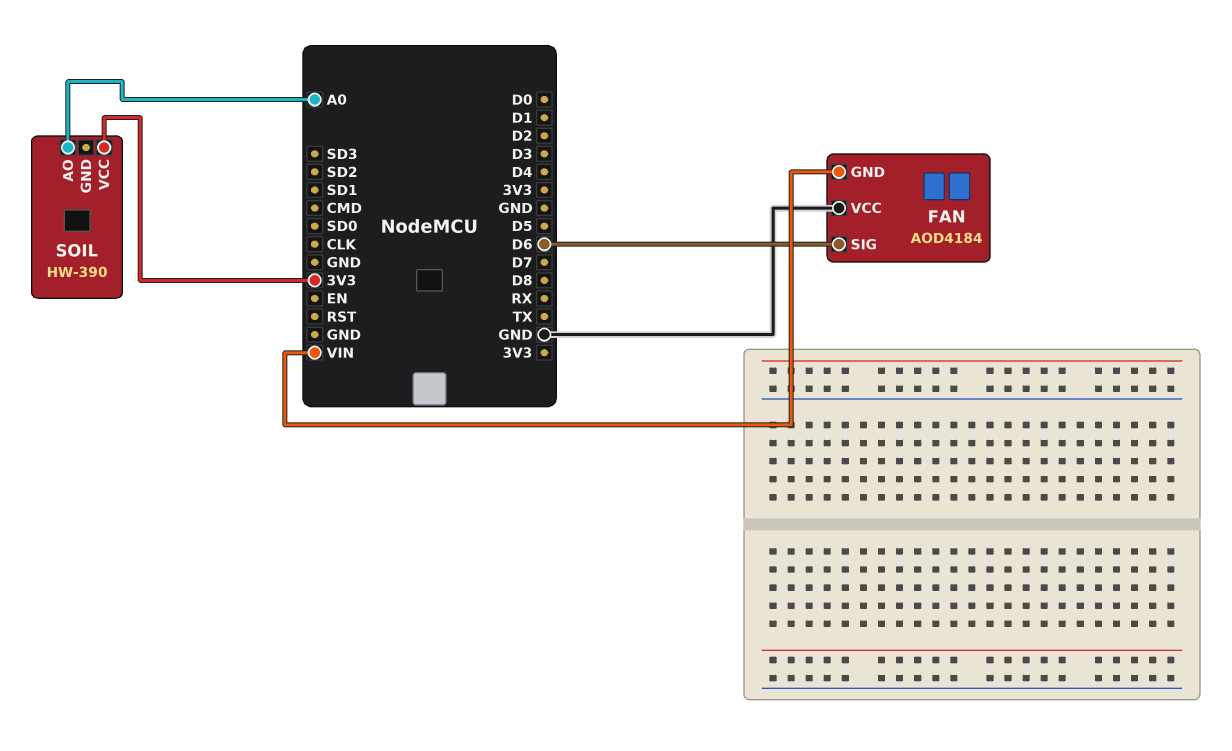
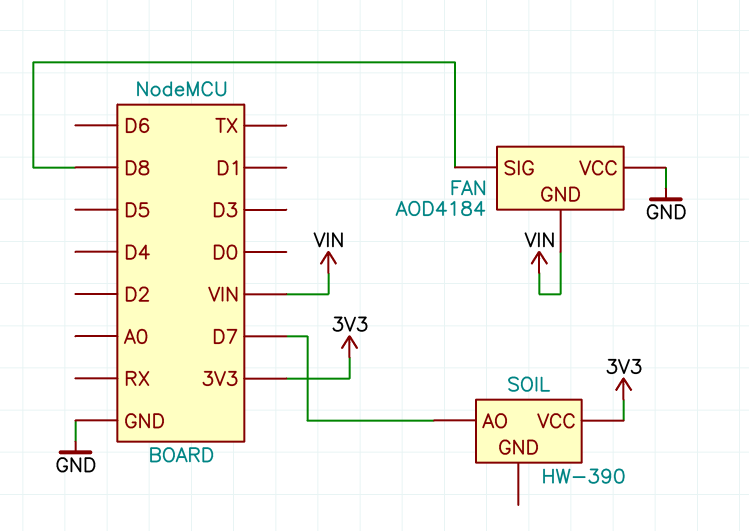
FAN pin SIG: D6 -> D8
SOIL pin AO: A0 -> D7

